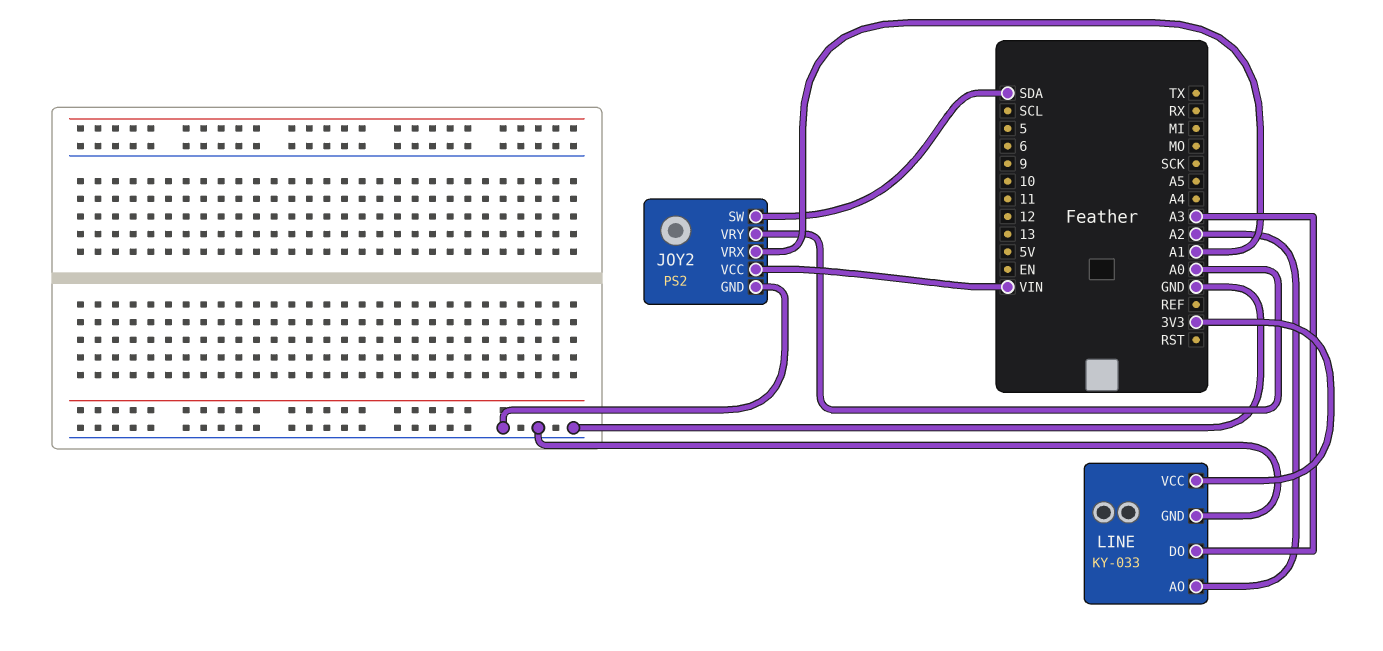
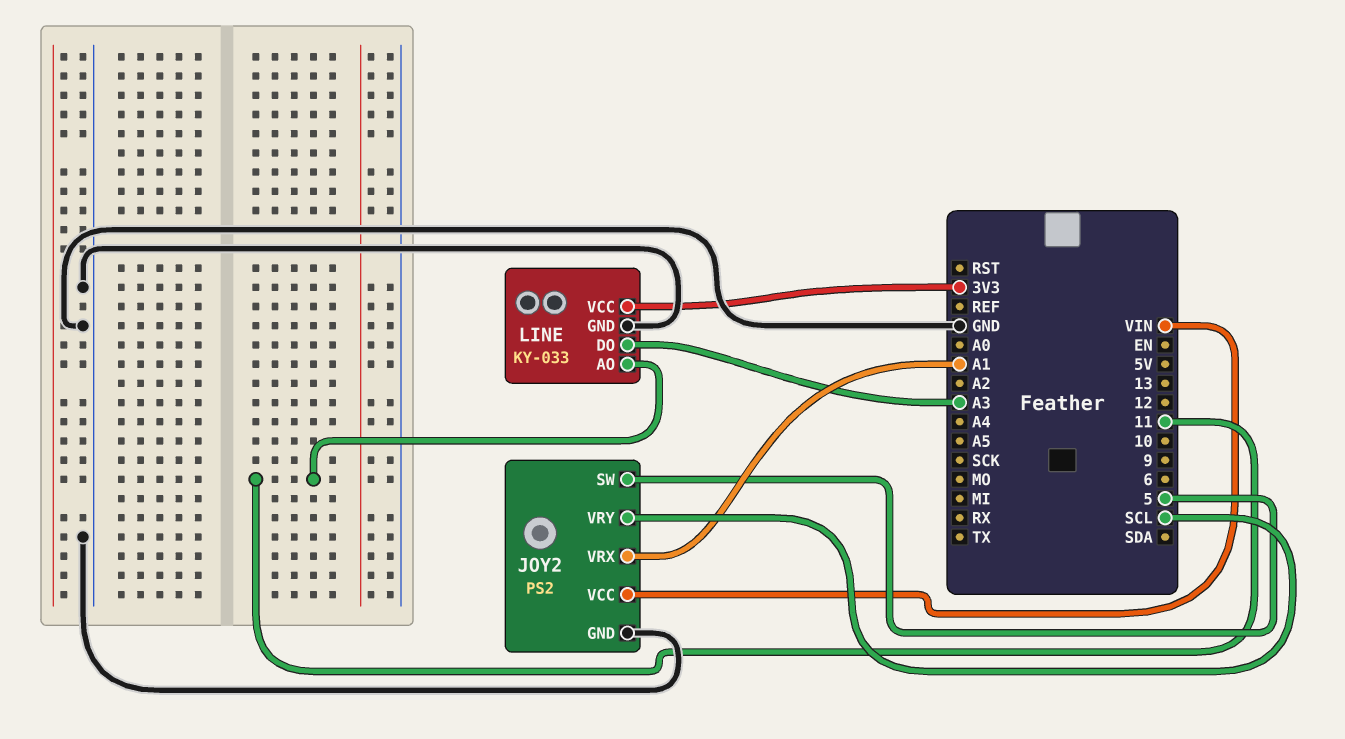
JOY2 pin SW: SDA -> 5
JOY2 pin VRY: A0 -> SCL
LINE pin AO: A2 -> 11

